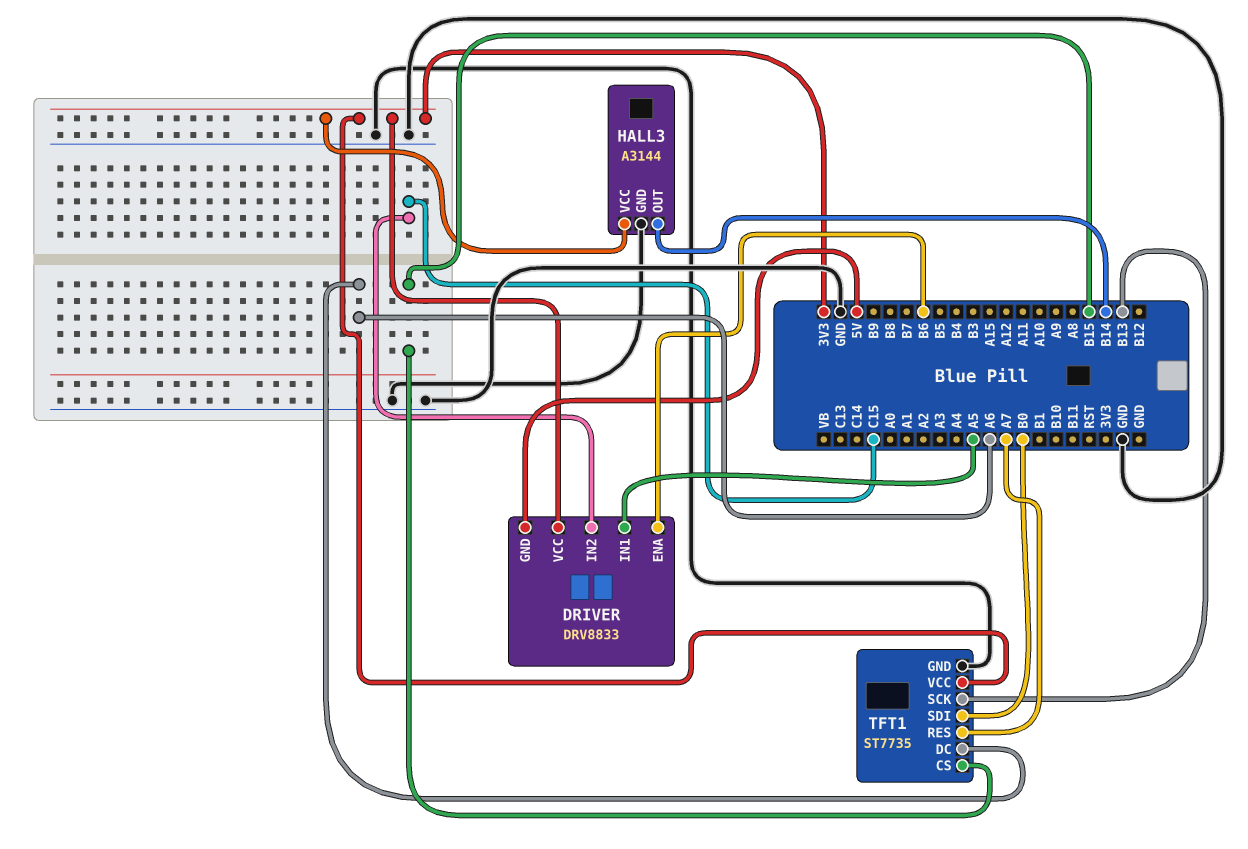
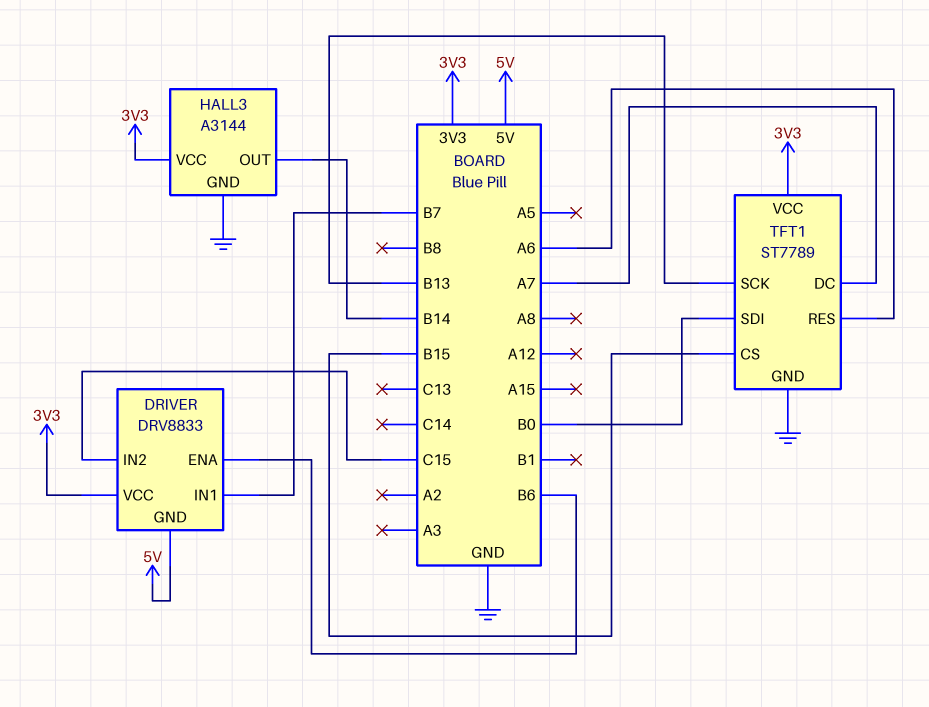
DRIVER pin IN1: A5 -> B7
TFT1: ST7735 -> ST7789
TFT1 pin DC: A6 -> A7
TFT1 pin RES: A7 -> A6

